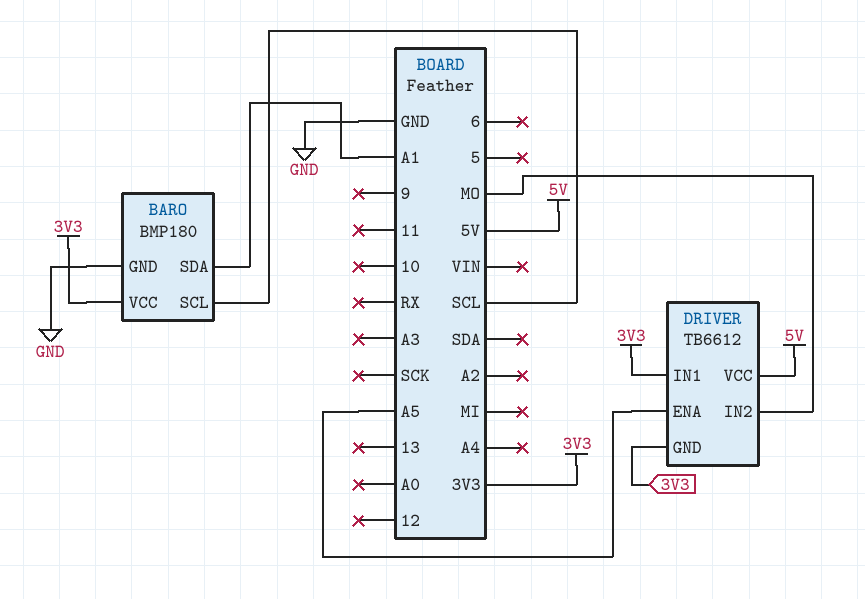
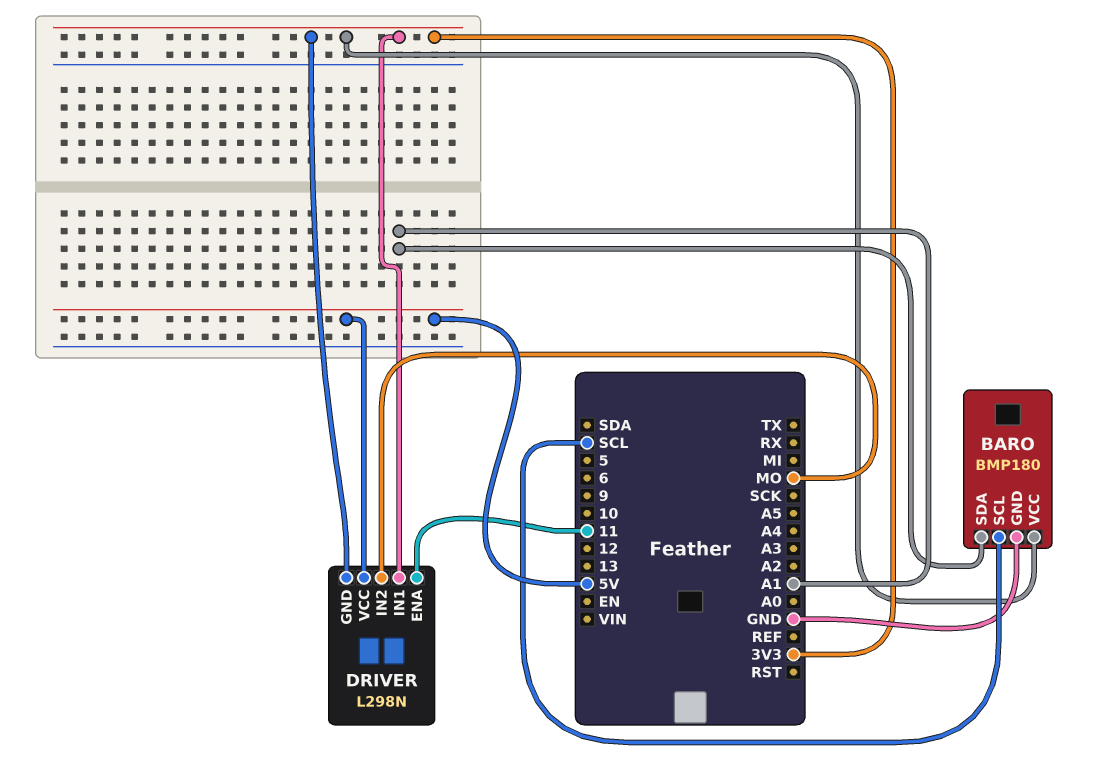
DRIVER: TB6612 -> L298N
DRIVER pin ENA: A5 -> 11

